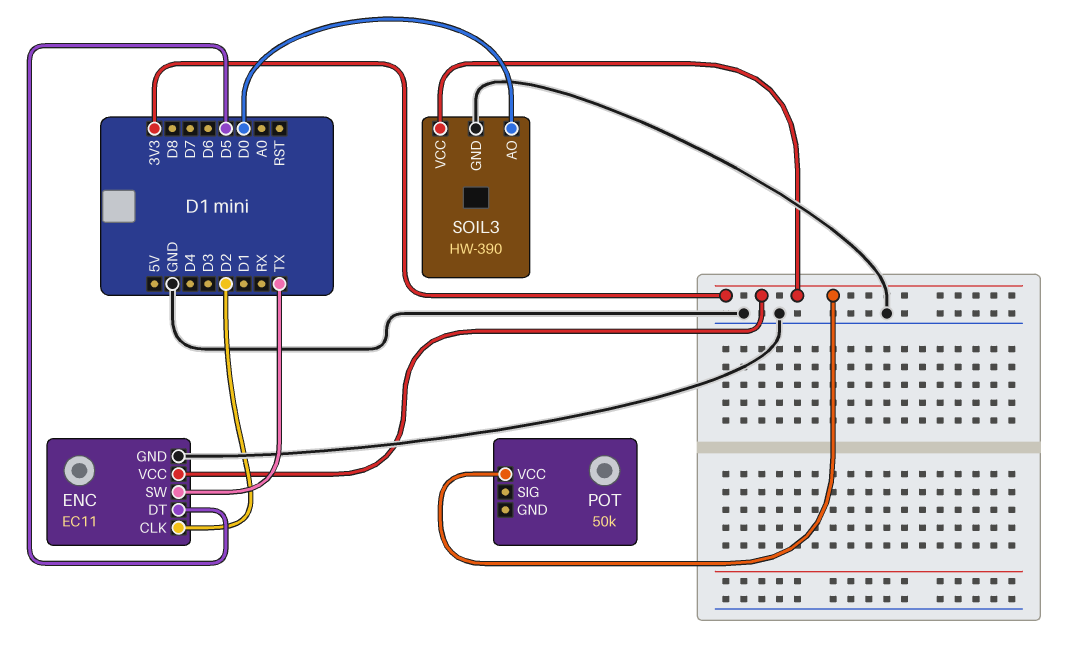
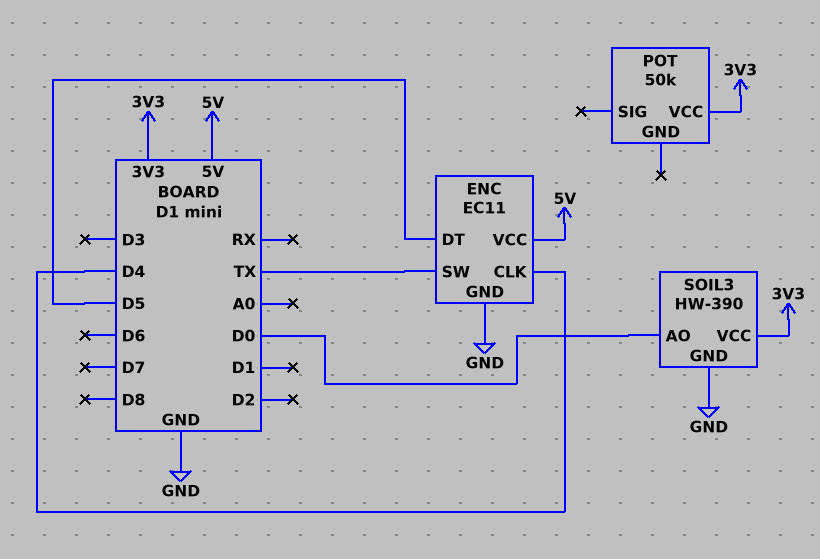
ENC pin CLK: D2 -> D4
ENC pin VCC: 3V3 -> 5V

